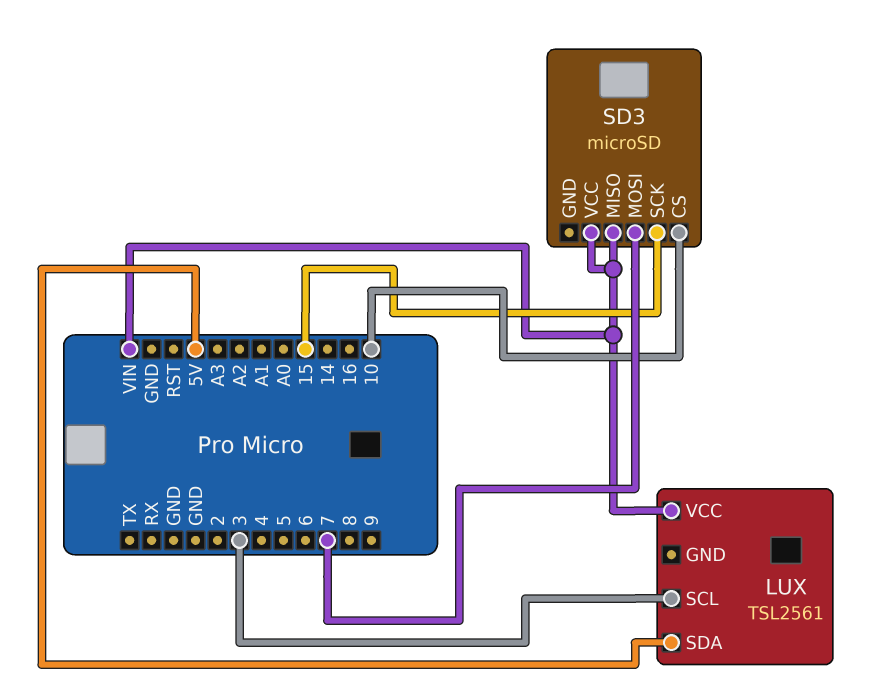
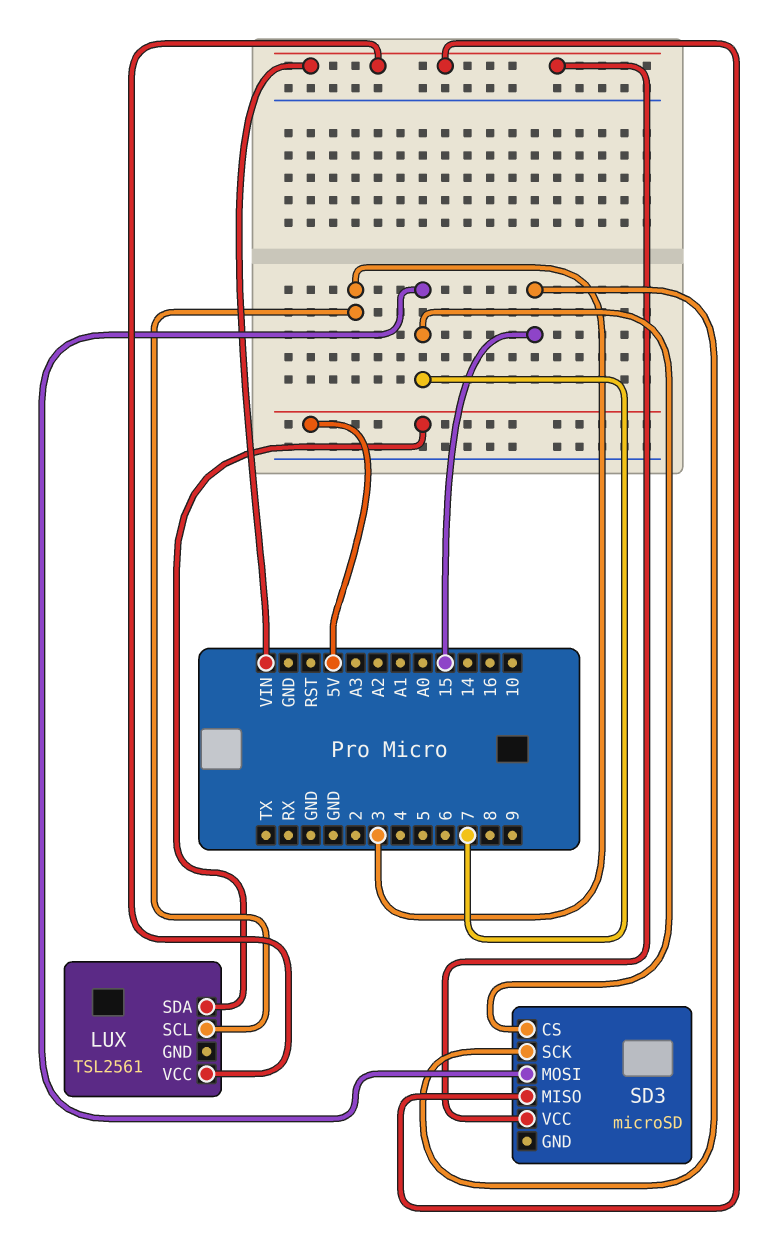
SD3 pin CS: 10 -> 7

